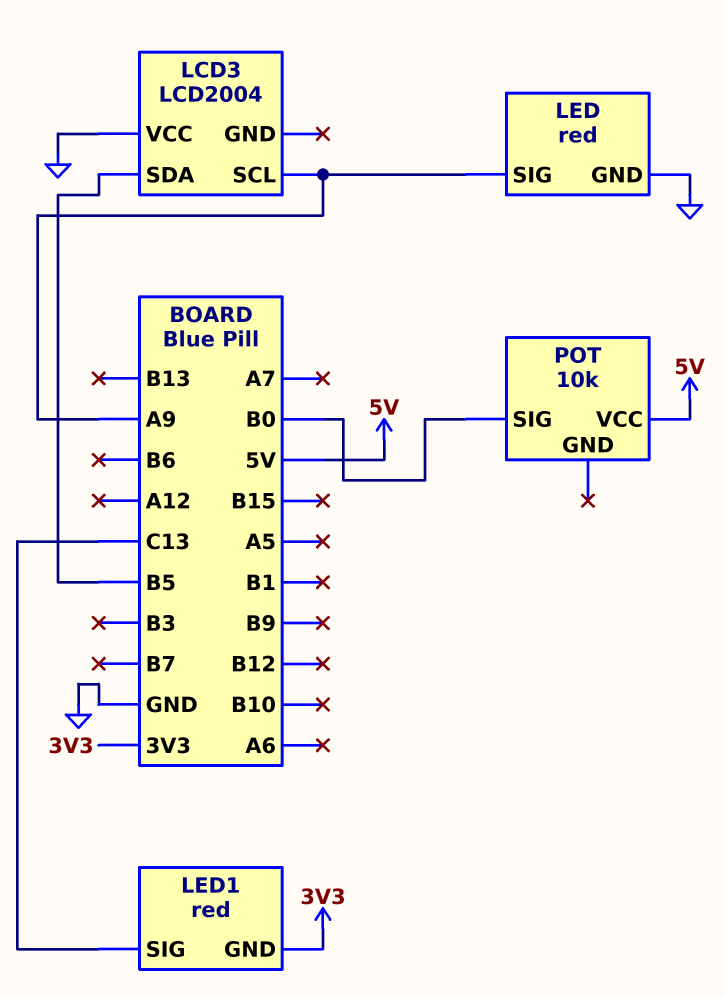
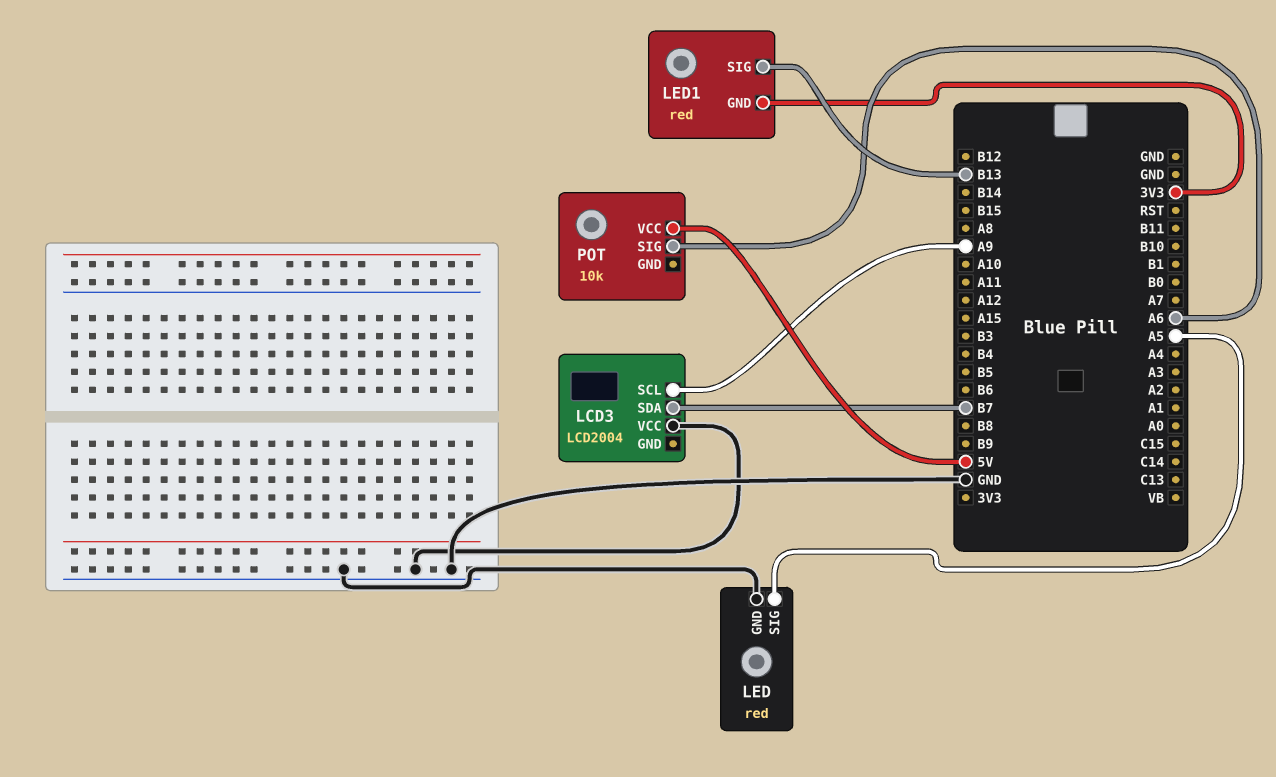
LCD3 pin SDA: B5 -> B7
LED pin SIG: A9 -> A5
LED1 pin SIG: C13 -> B13
POT pin SIG: B0 -> A6

